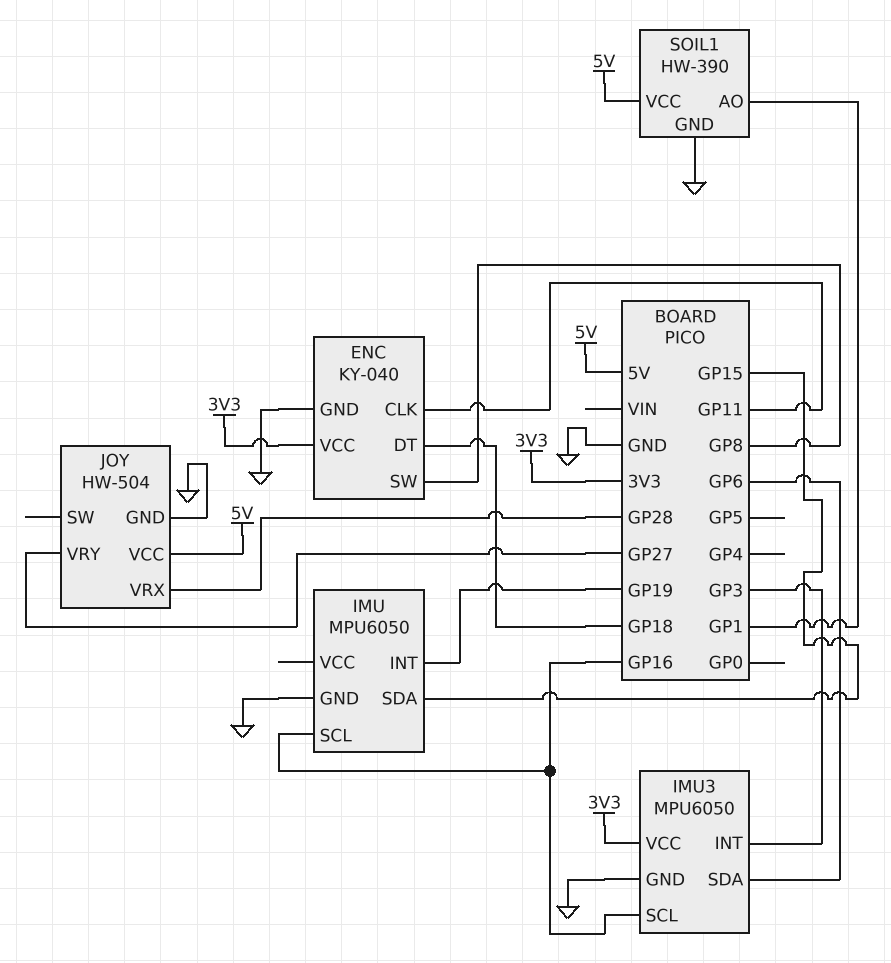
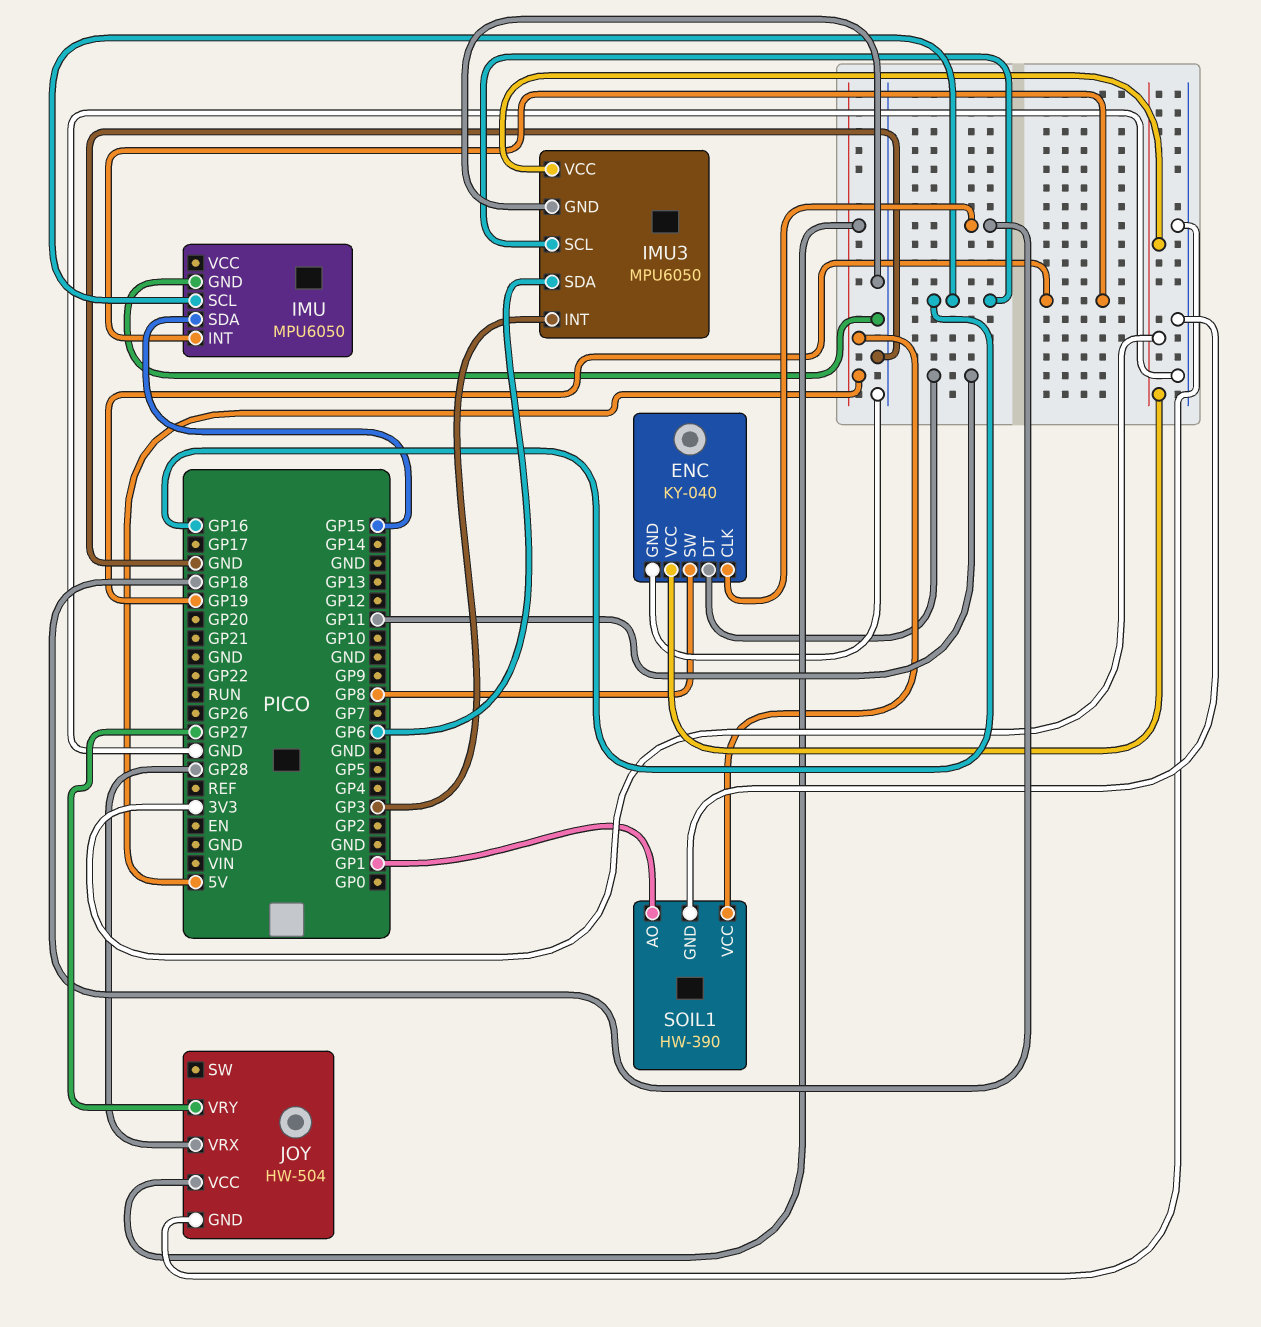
ENC pin CLK: GP11 -> GP18
ENC pin DT: GP18 -> GP11

